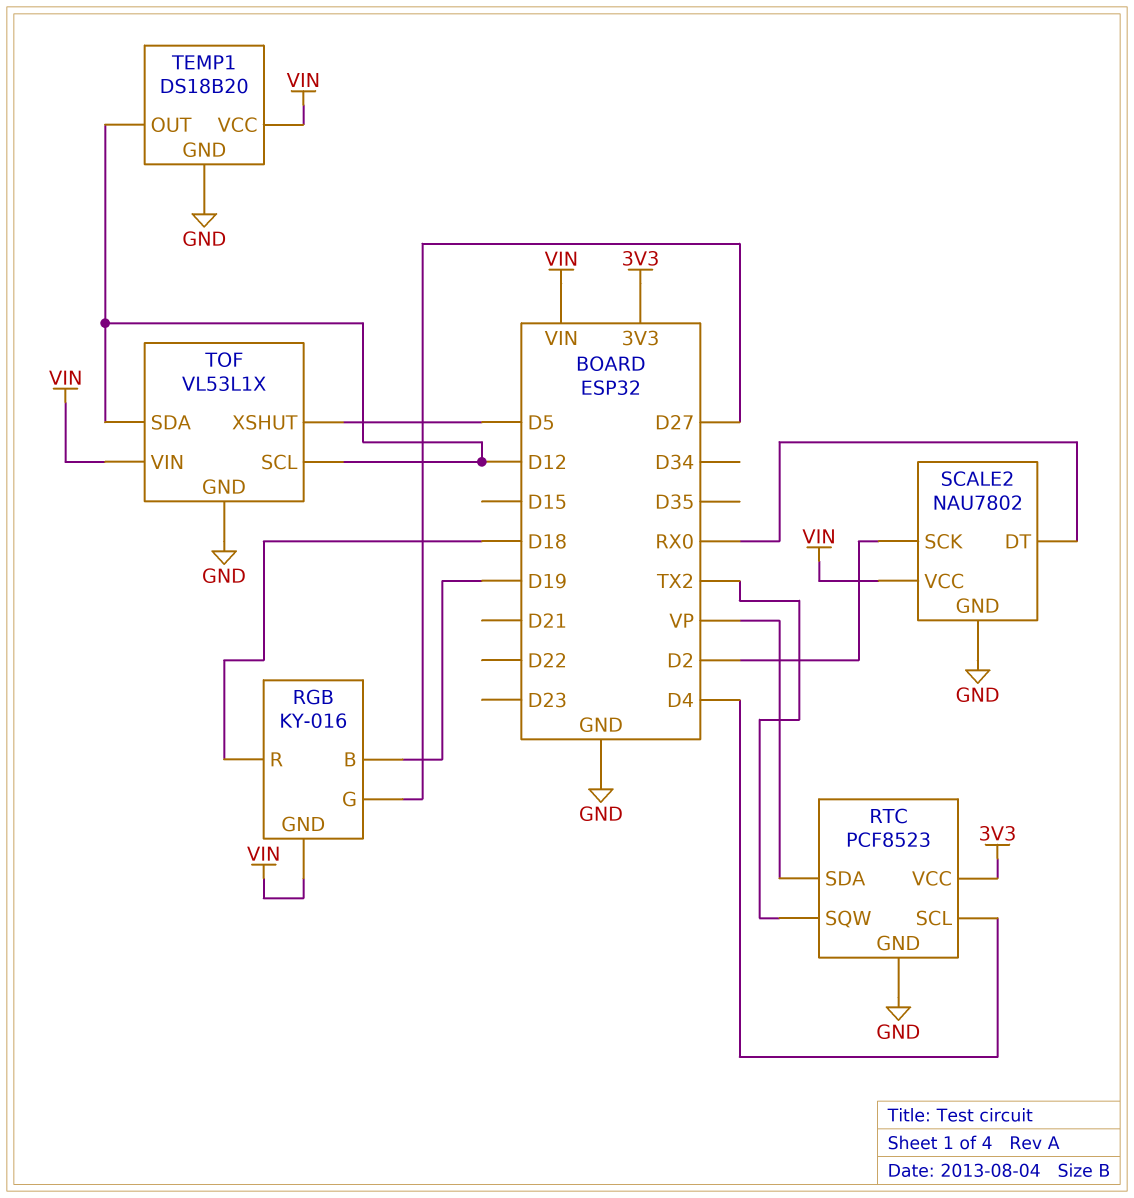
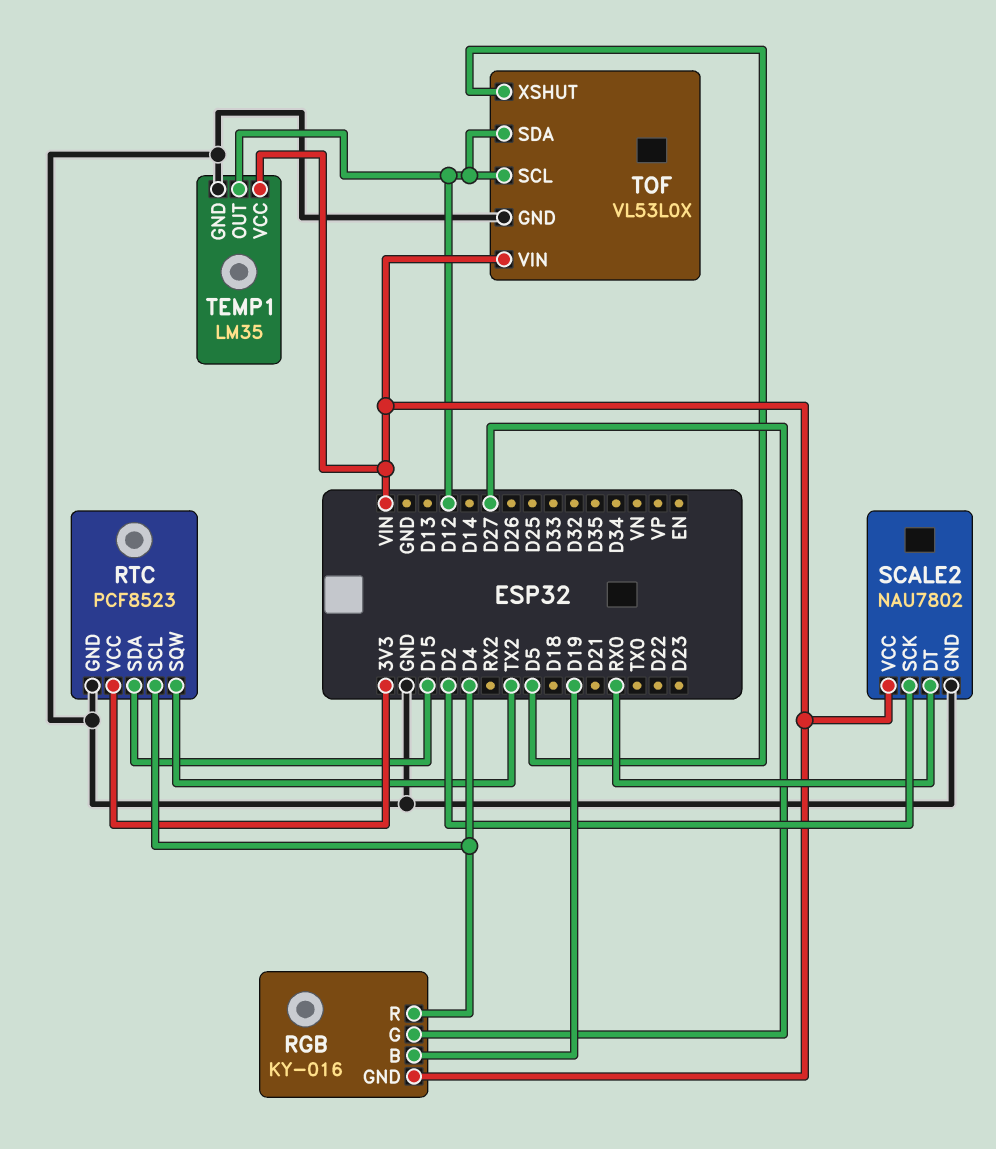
RGB pin R: D18 -> D4
RTC pin SDA: VP -> D15
TEMP1: DS18B20 -> LM35
TOF: VL53L1X -> VL53L0X

